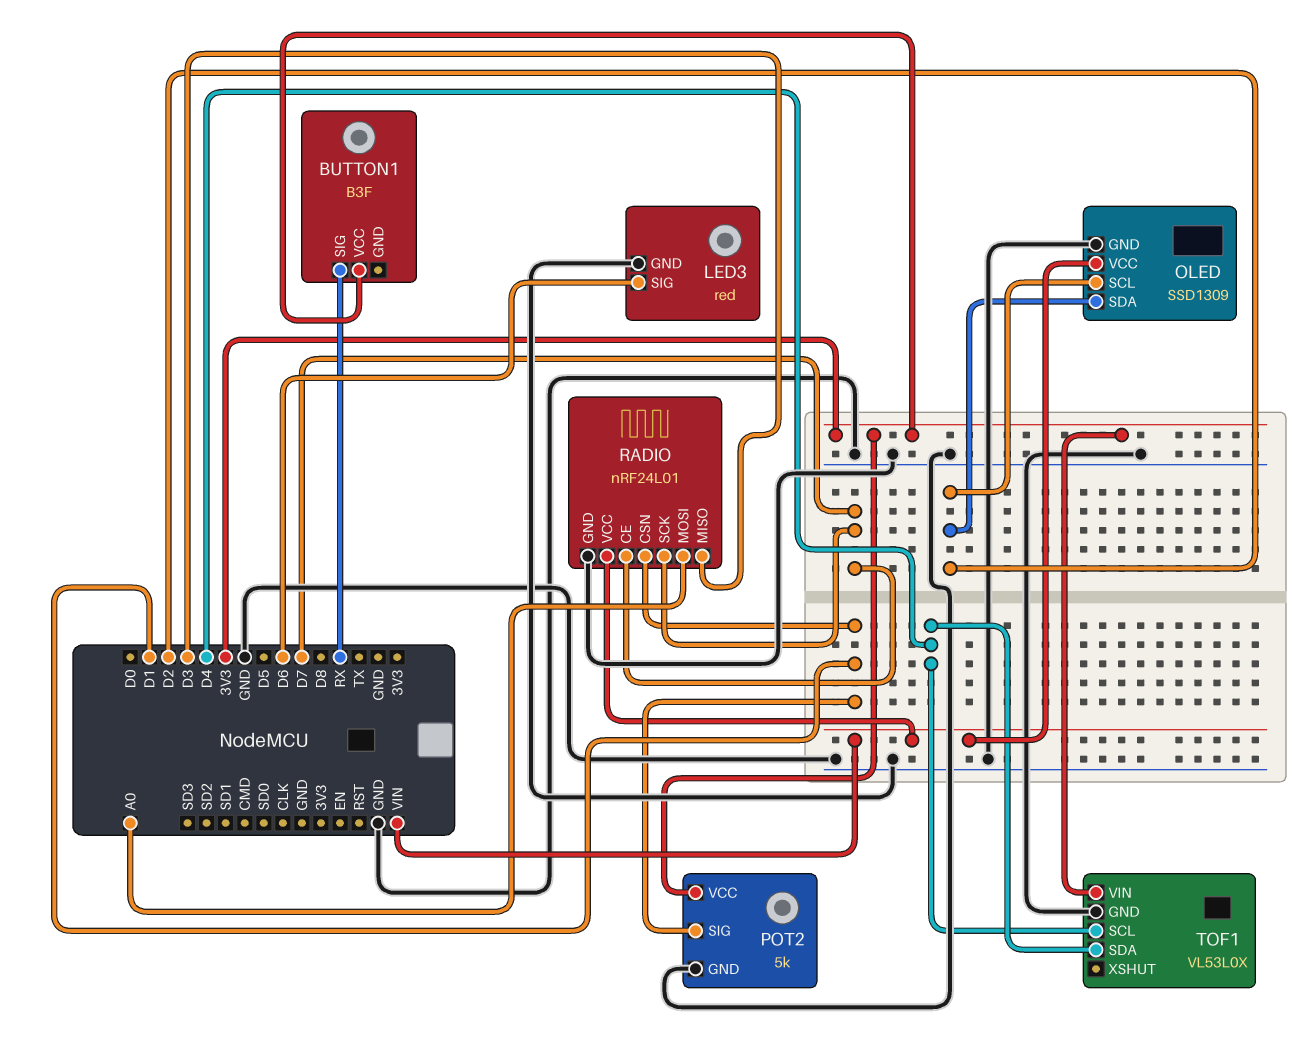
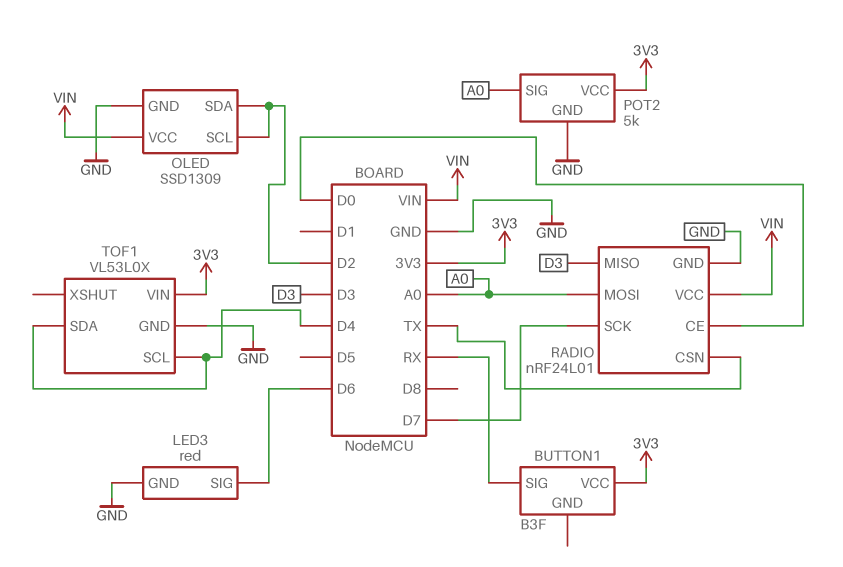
POT2 pin SIG: D1 -> A0
RADIO pin CE: D7 -> D0
RADIO pin CSN: D1 -> TX

